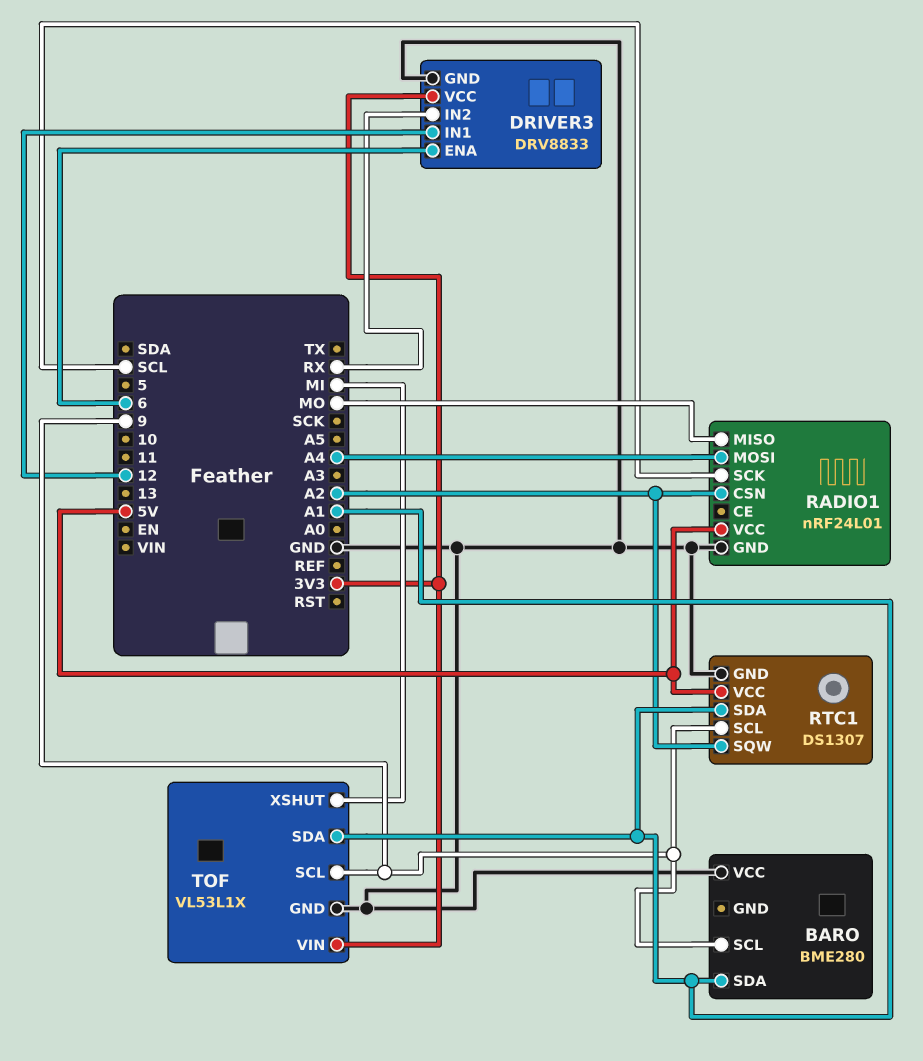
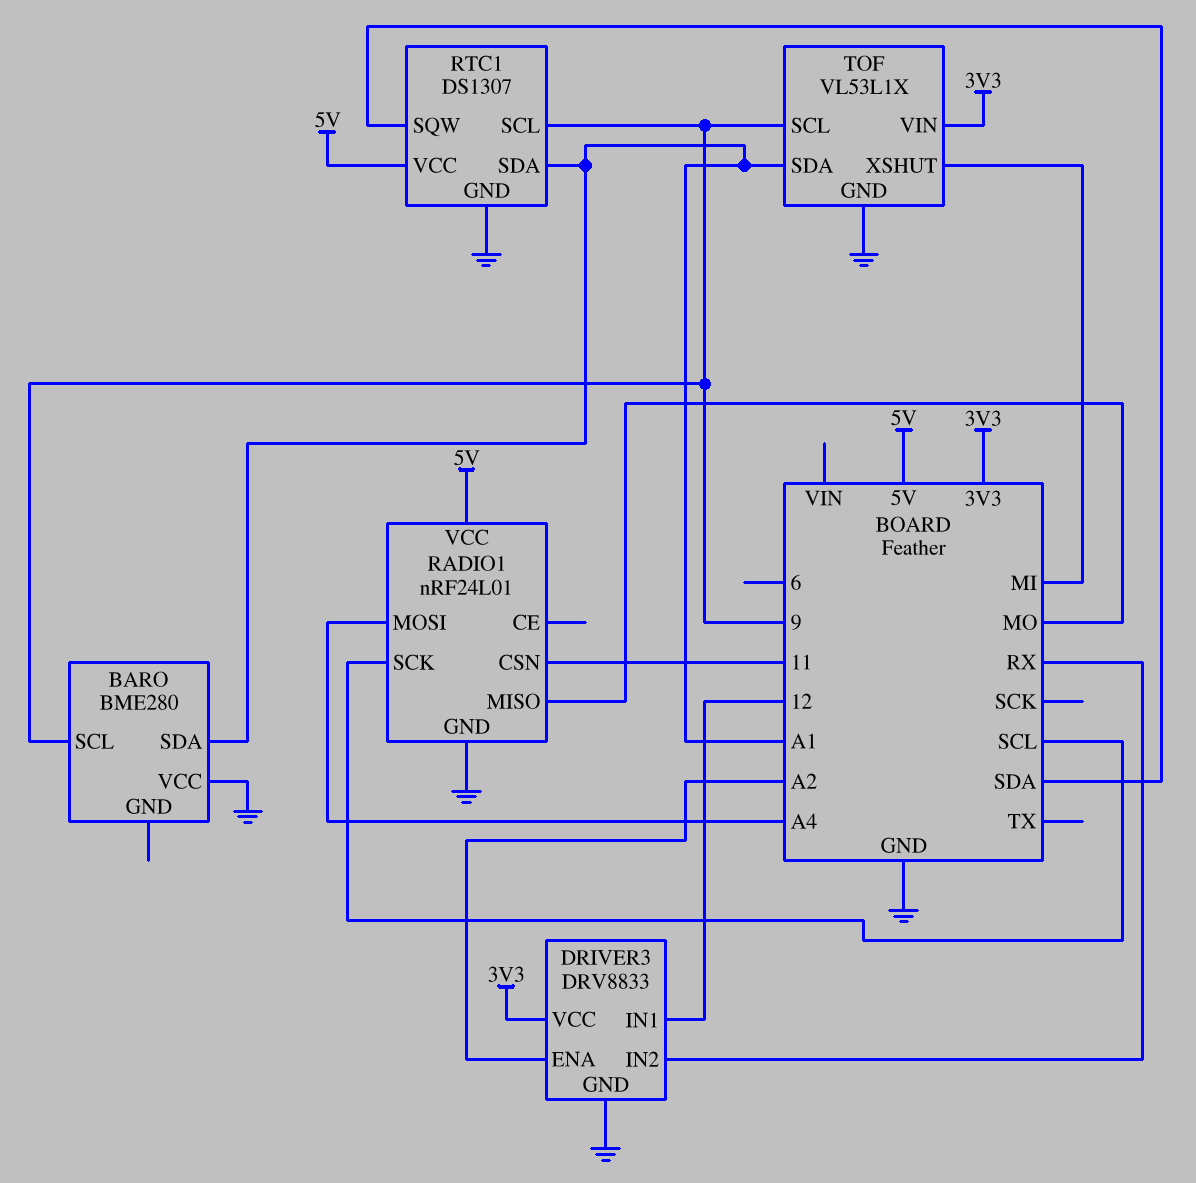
DRIVER3 pin ENA: 6 -> A2
RADIO1 pin CSN: A2 -> 11
RTC1 pin SQW: A2 -> SDA

